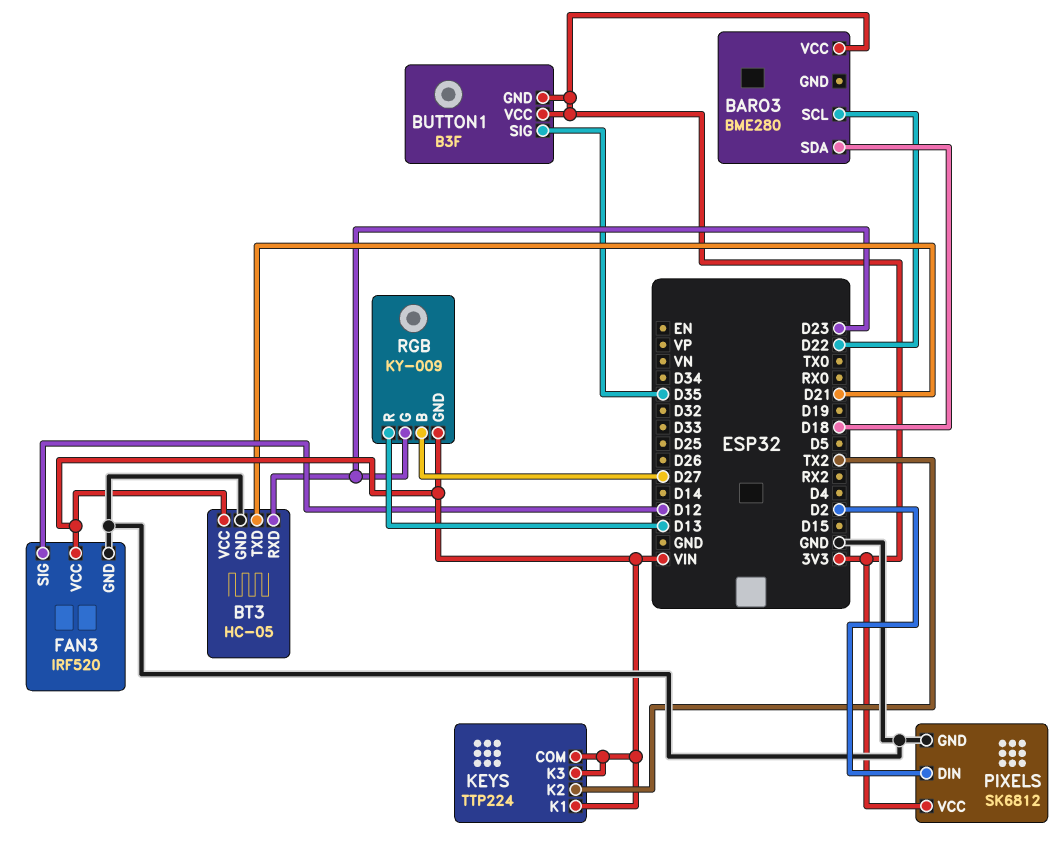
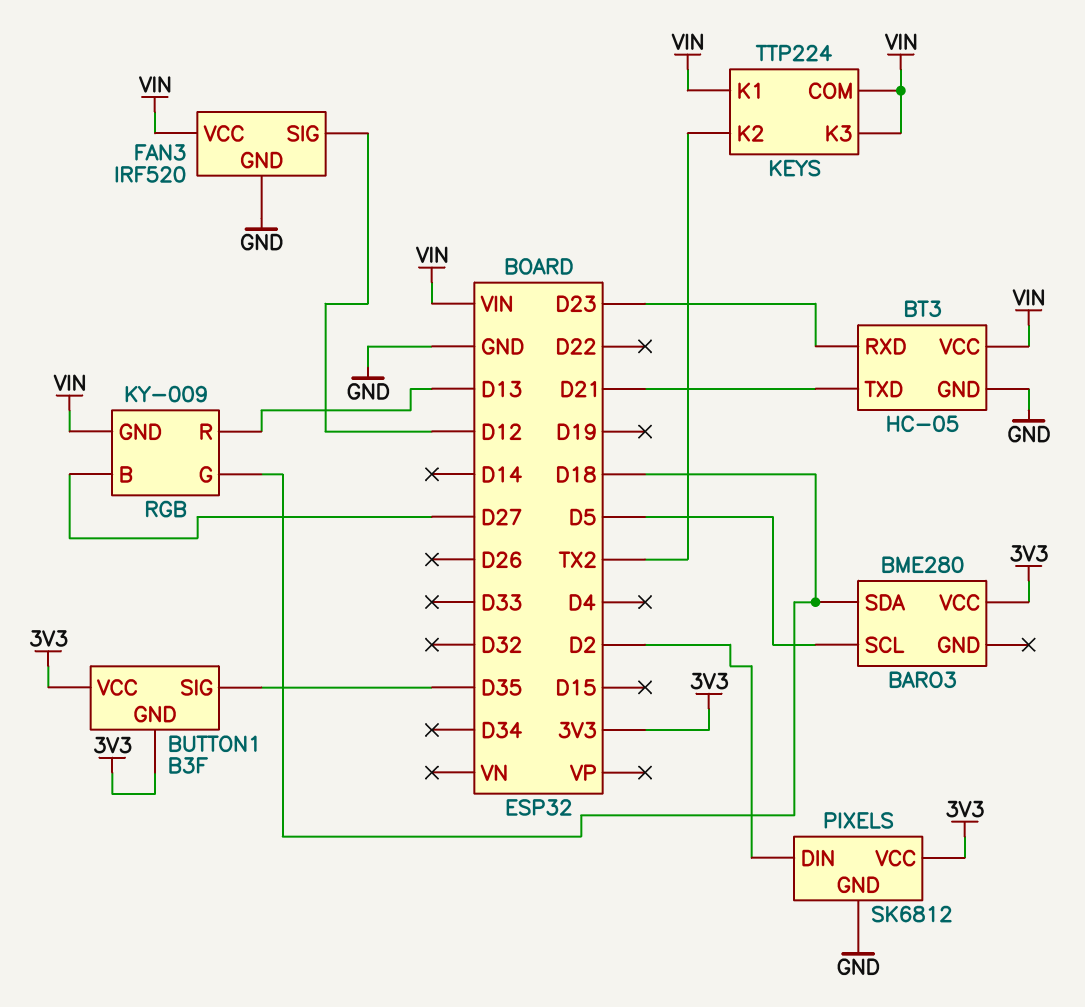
BARO3 pin SCL: D22 -> D5
RGB pin G: D23 -> D18

